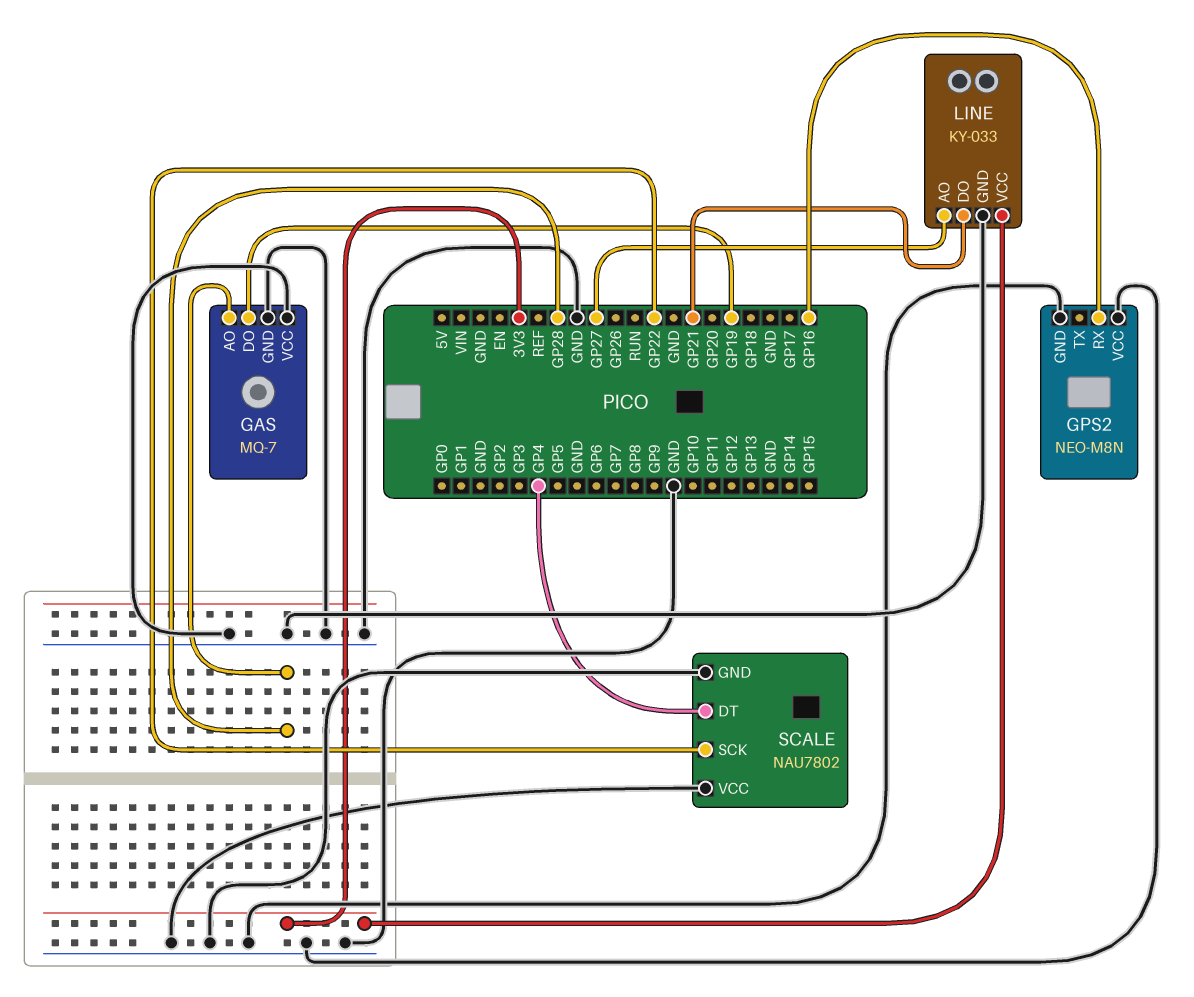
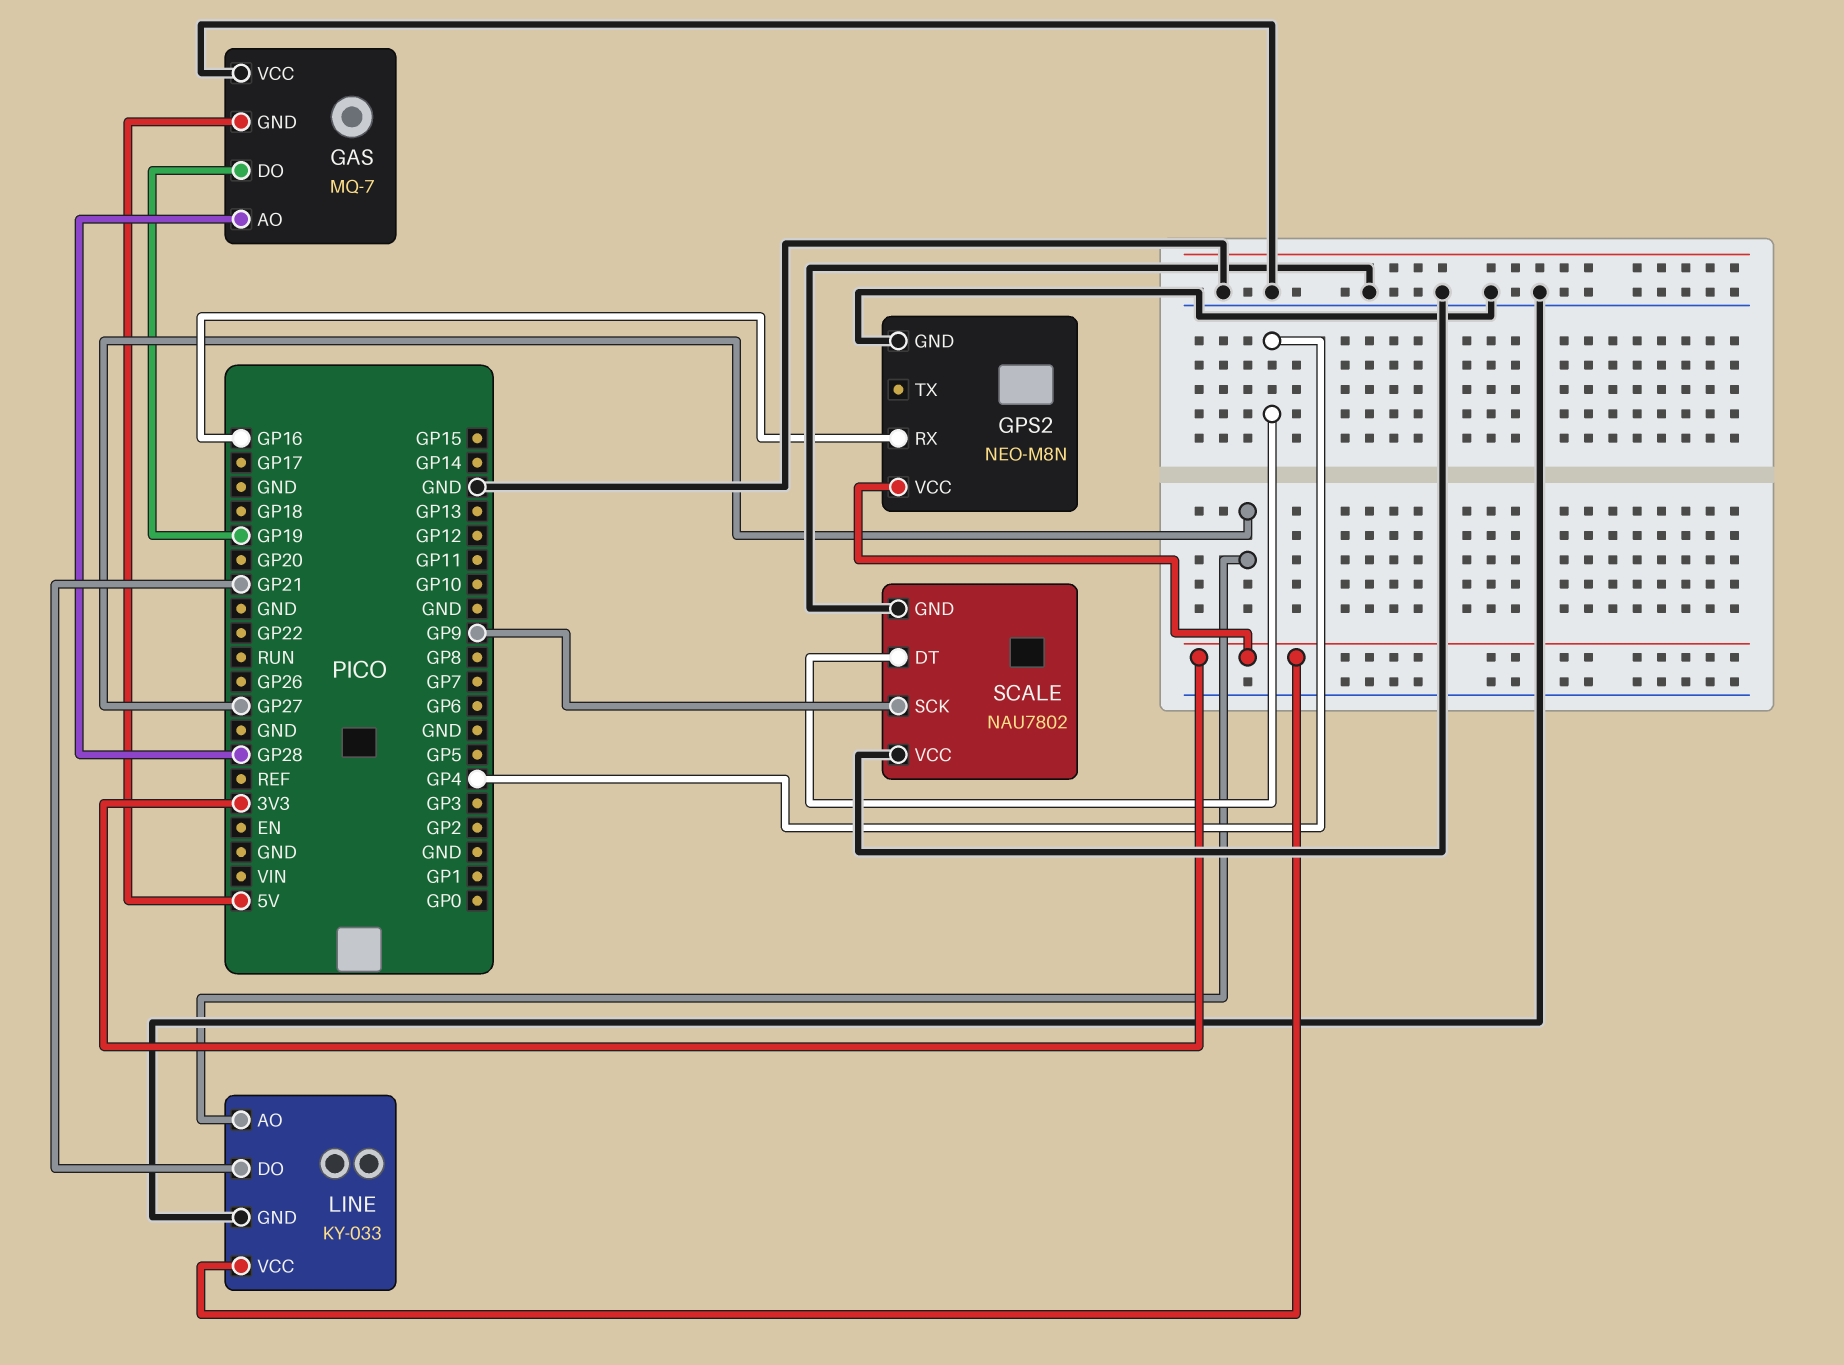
GAS pin GND: GND -> 5V
GPS2 pin VCC: GND -> 3V3
SCALE pin SCK: GP22 -> GP9

